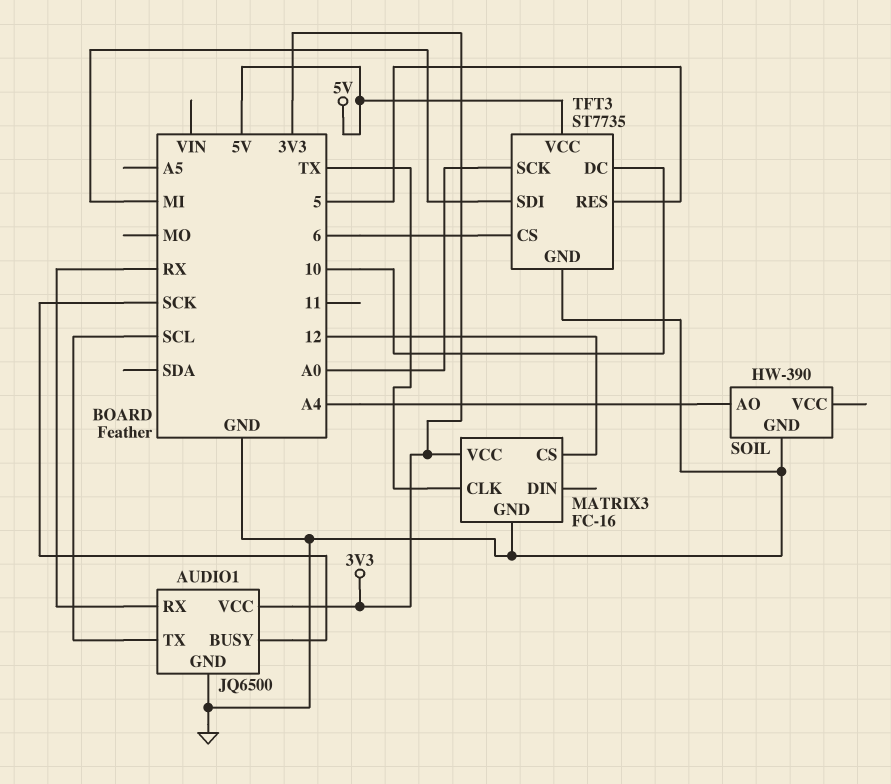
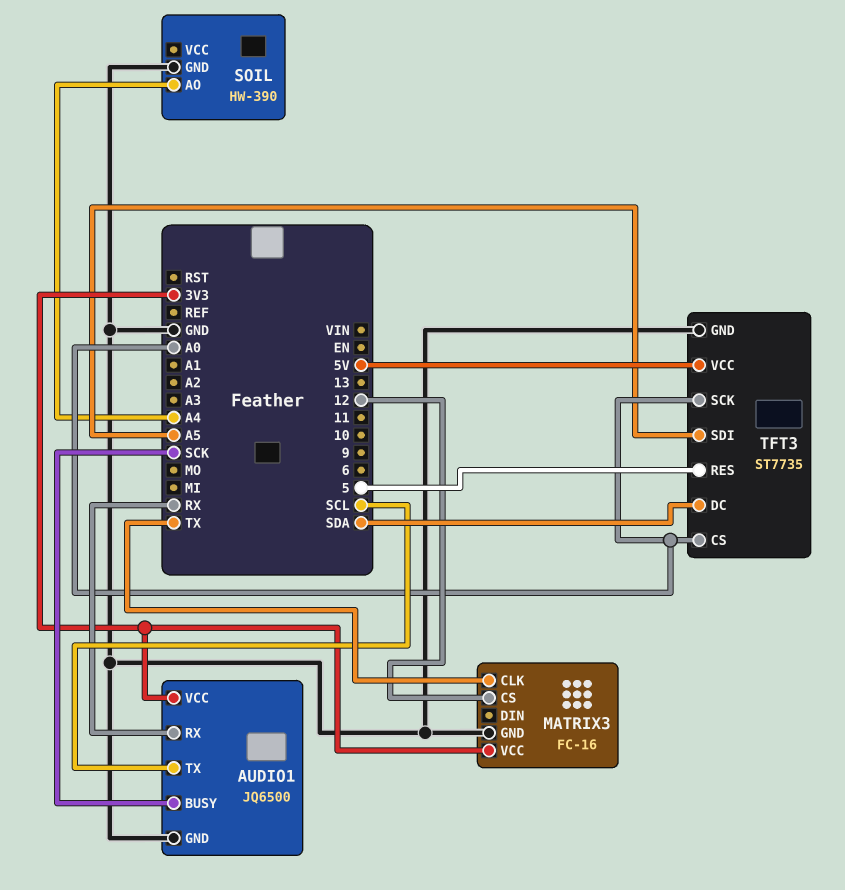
TFT3 pin CS: 6 -> A0
TFT3 pin DC: 10 -> SDA
TFT3 pin SDI: MI -> A5

